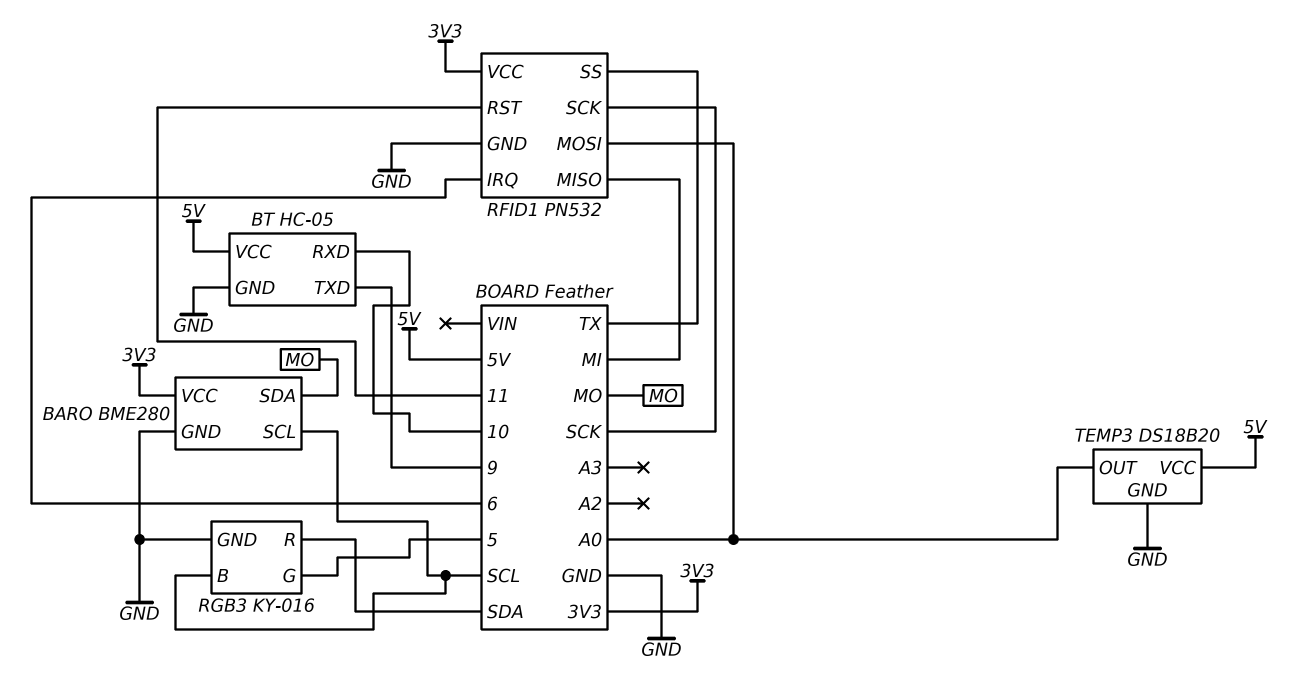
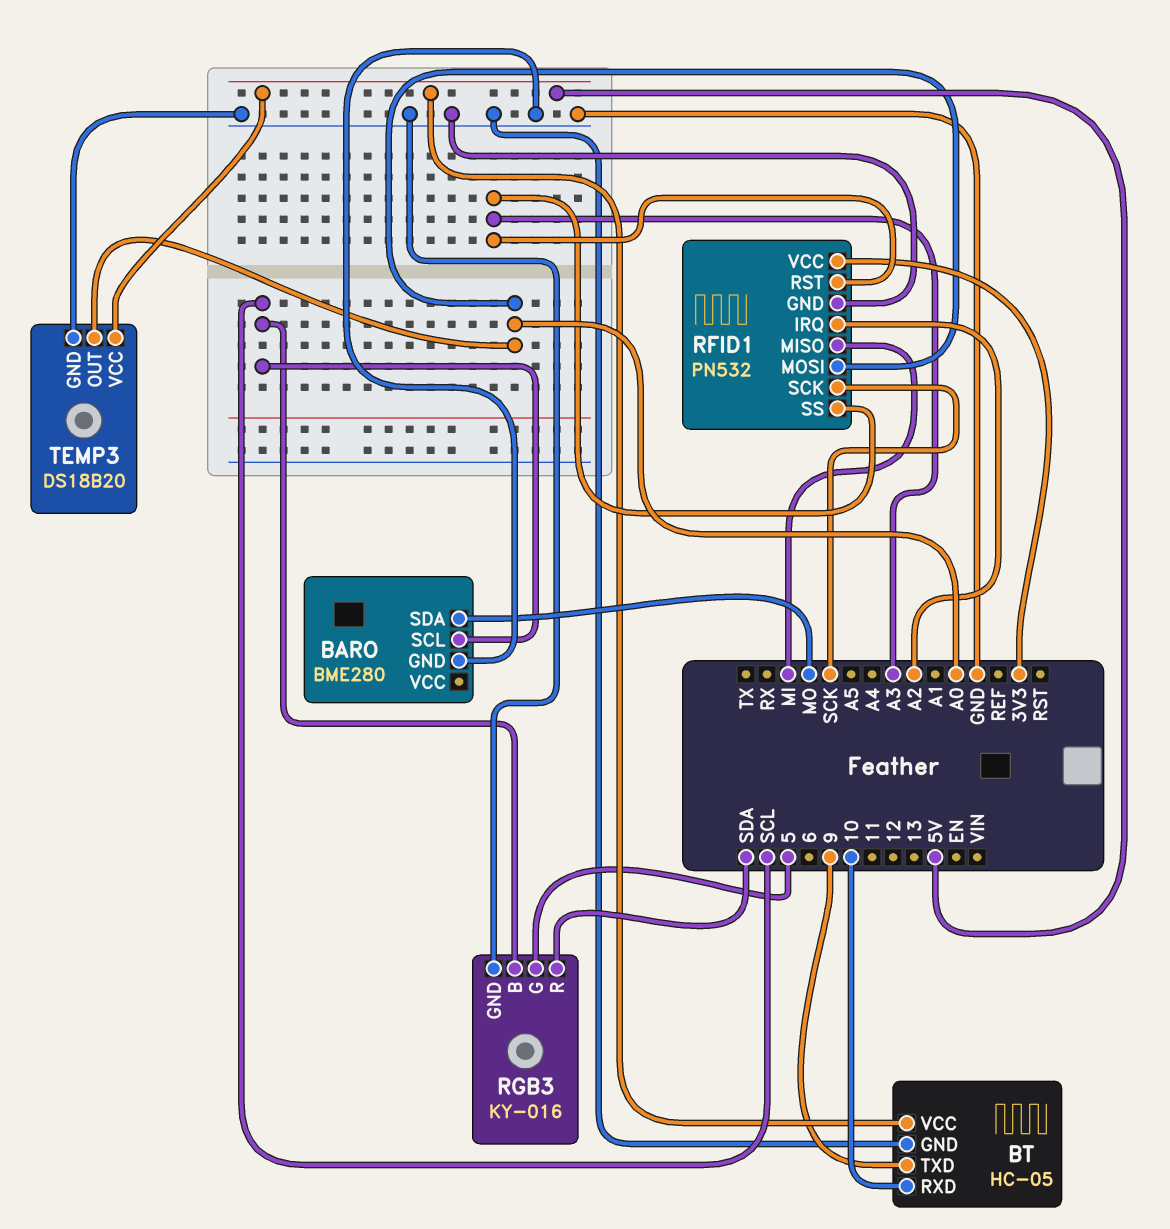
BARO pin VCC: 3V3 -> none
RFID1 pin IRQ: 6 -> A2
RFID1 pin RST: 11 -> A3
RFID1 pin SS: TX -> A3

